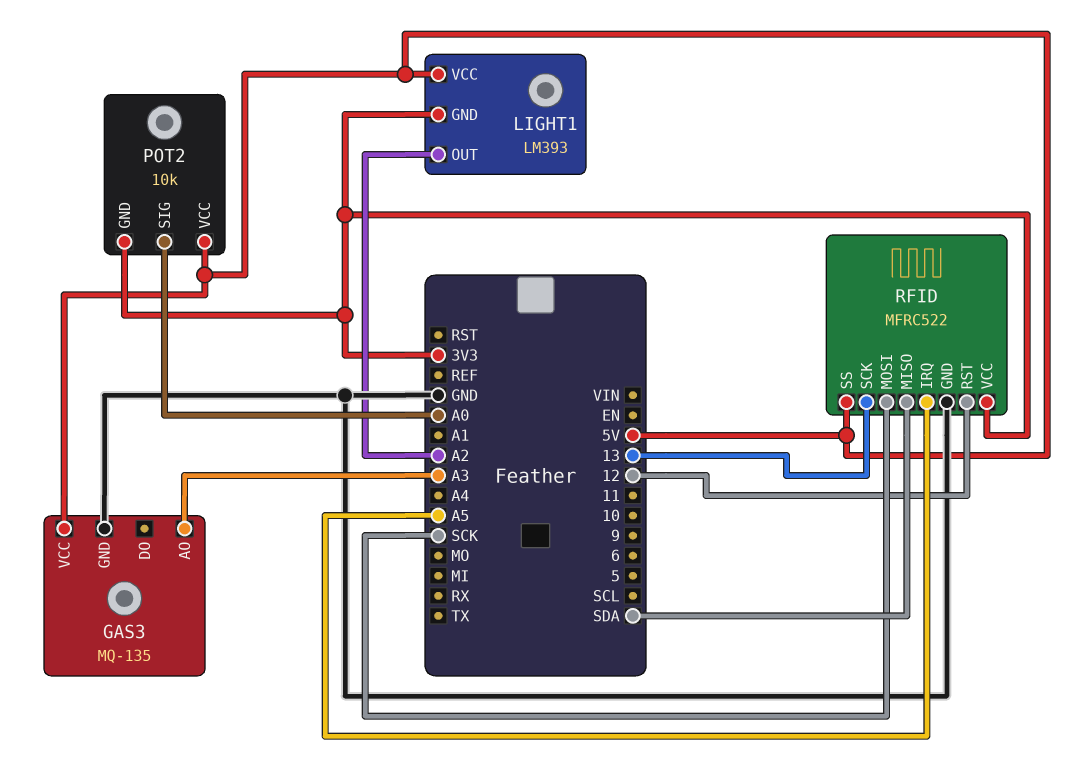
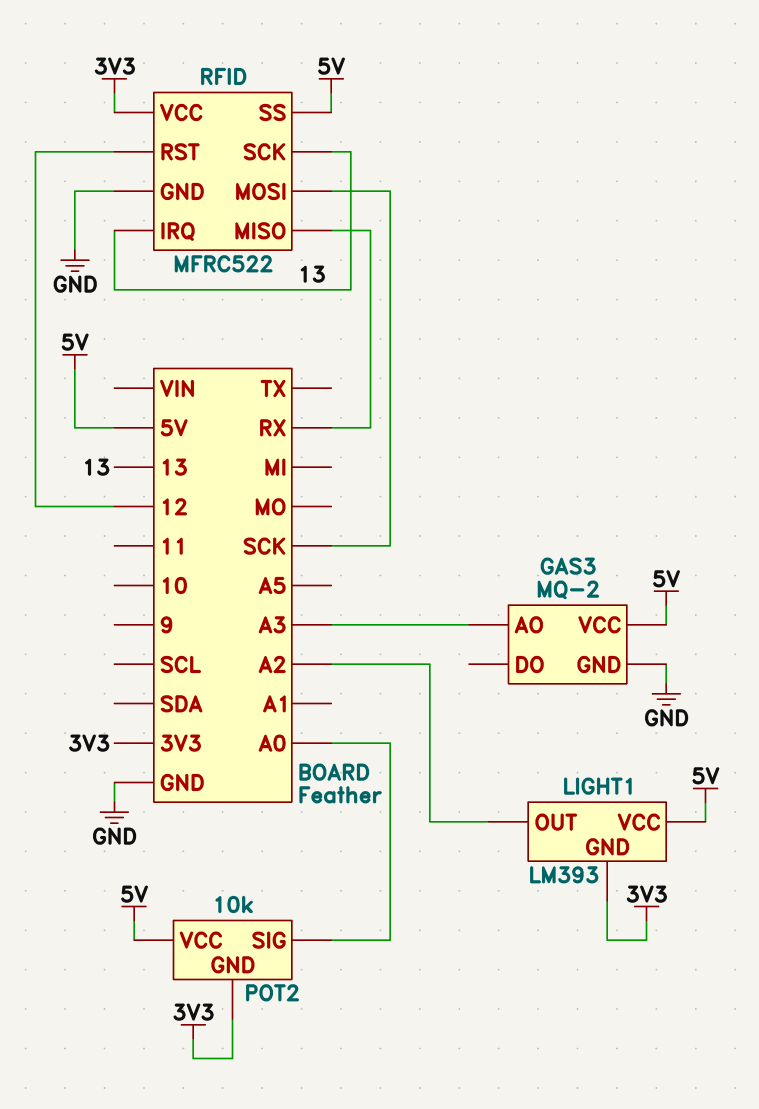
GAS3: MQ-135 -> MQ-2
RFID pin IRQ: A5 -> 13
RFID pin MISO: SDA -> RX

